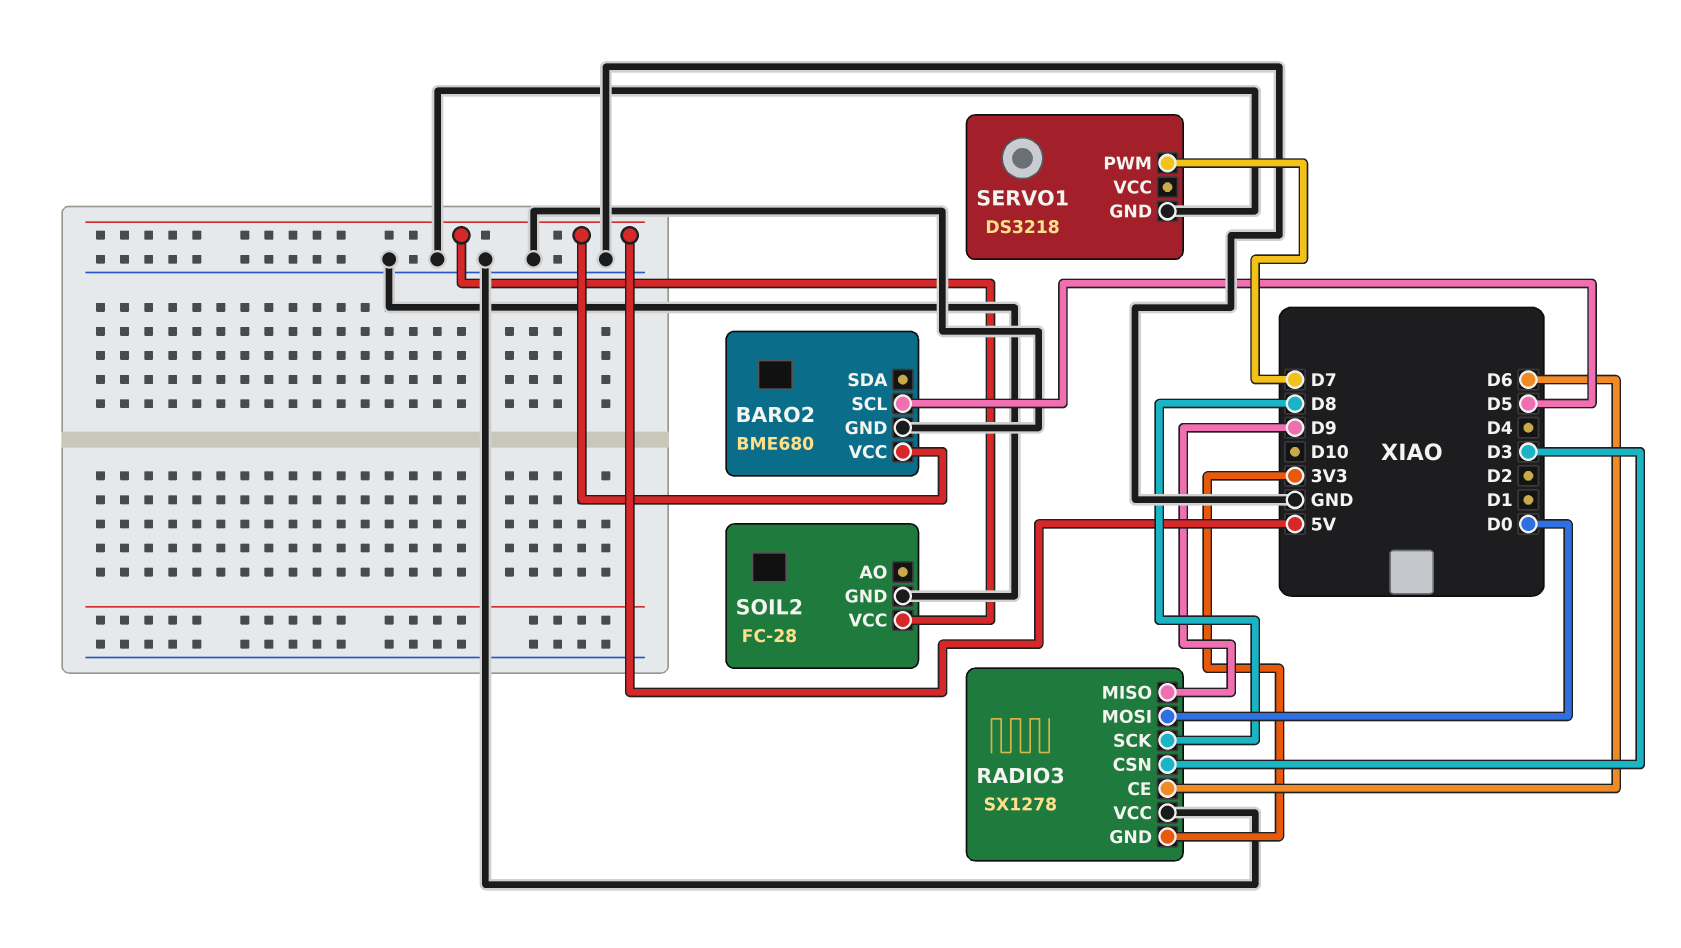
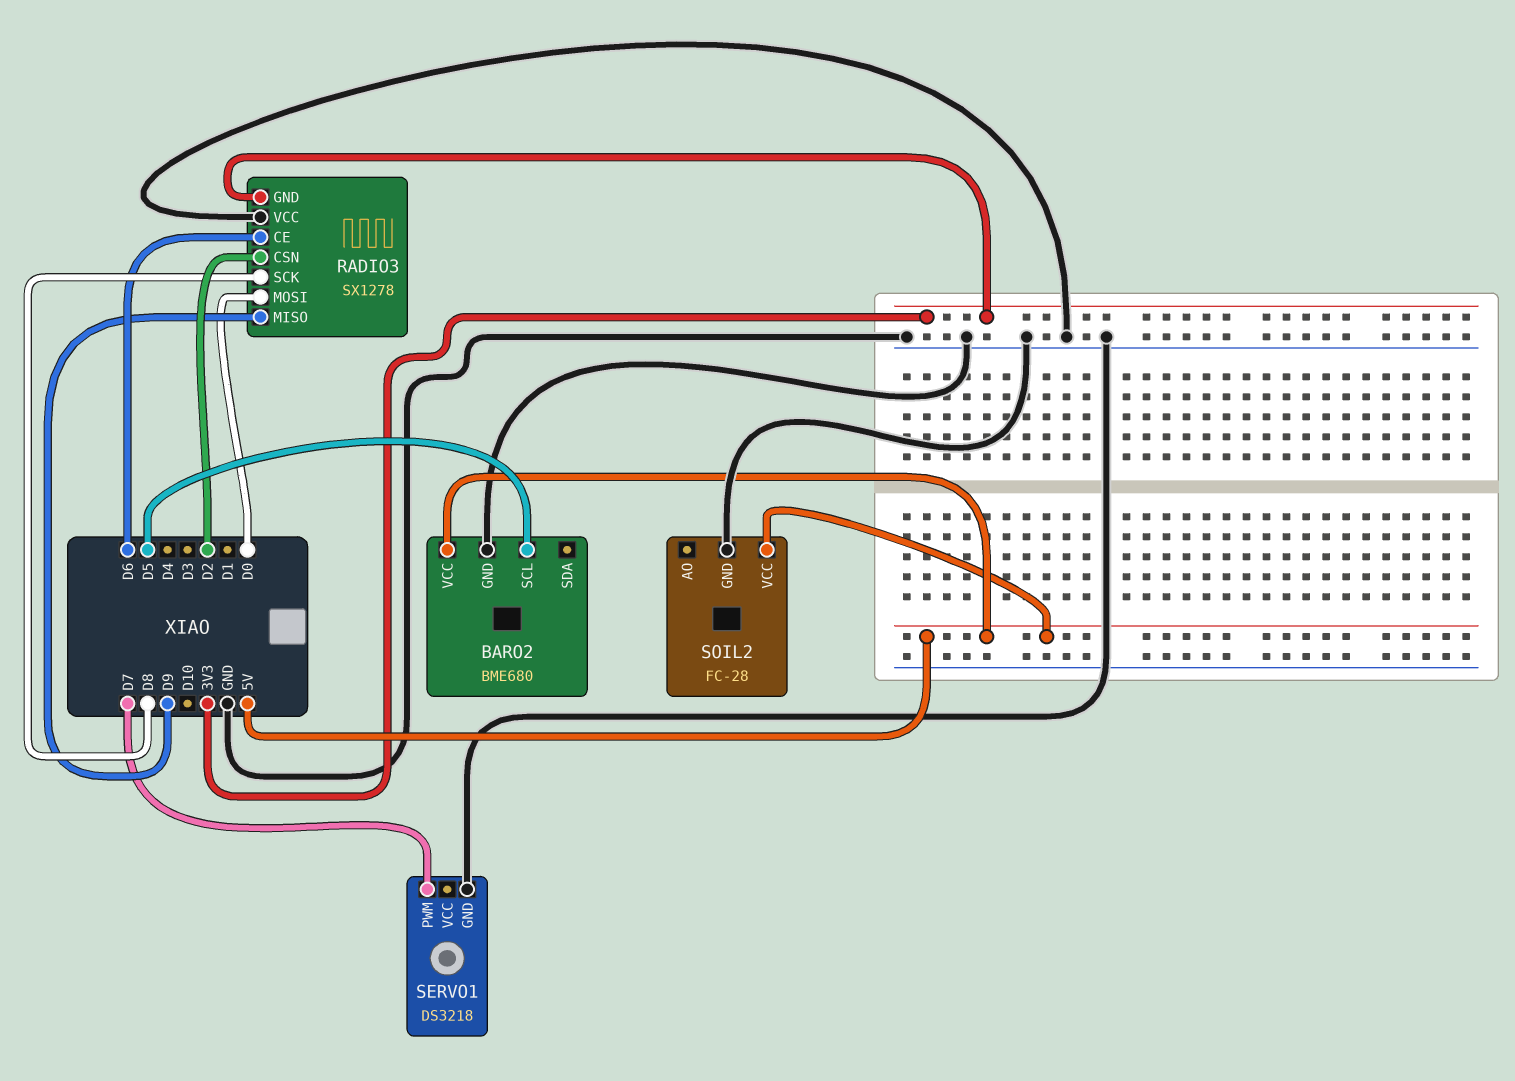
RADIO3 pin CSN: D3 -> D2

